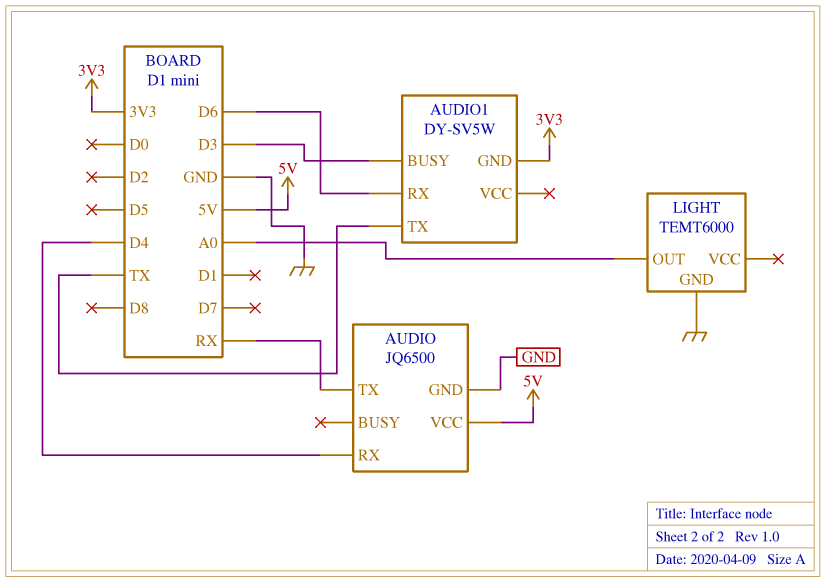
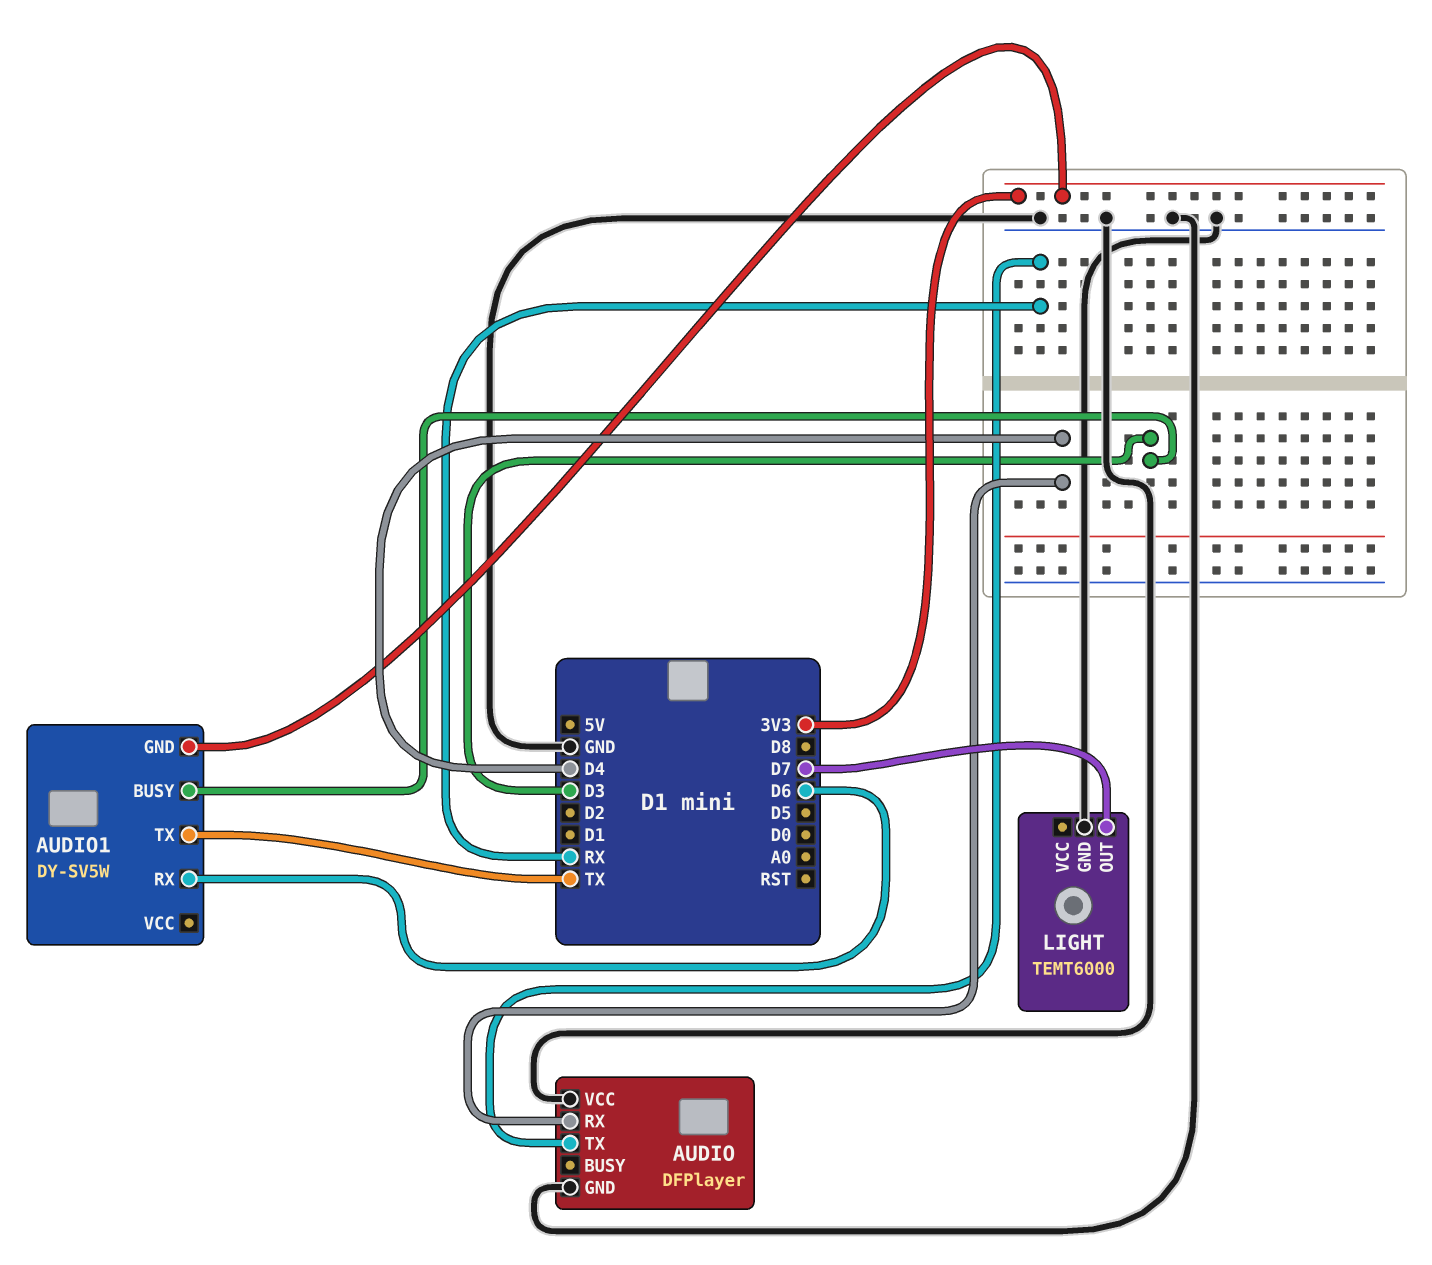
AUDIO: JQ6500 -> DFPlayer
AUDIO pin VCC: 5V -> GND
LIGHT pin OUT: A0 -> D7

